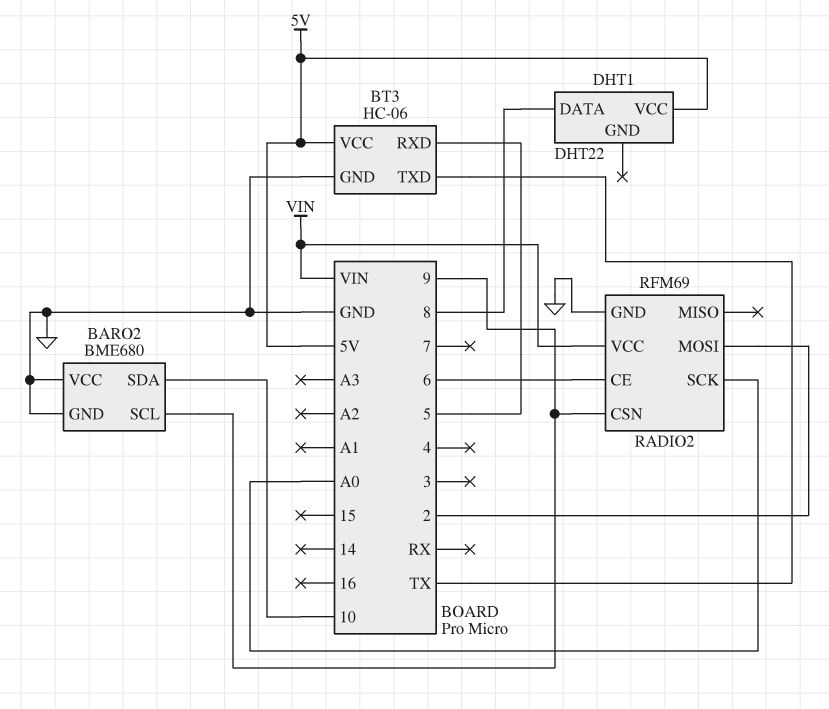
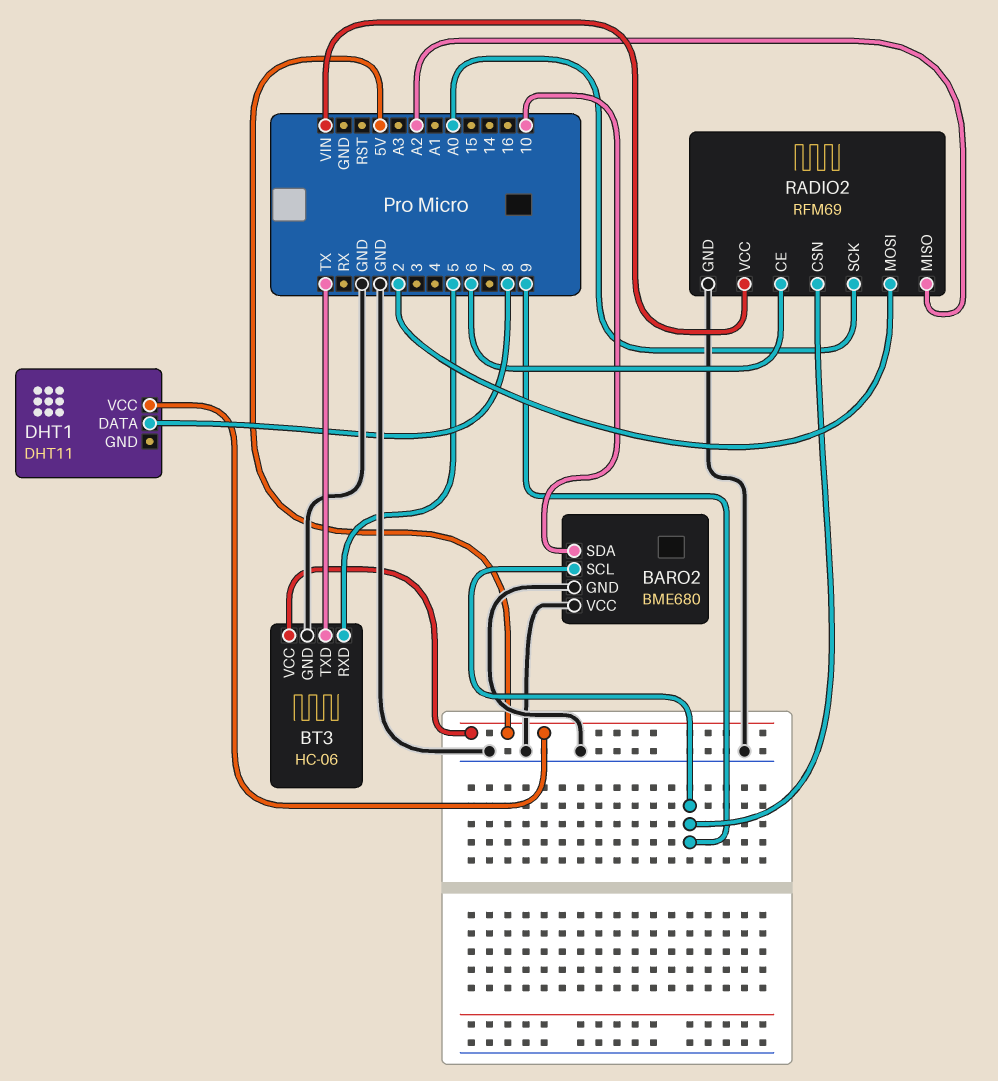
DHT1: DHT22 -> DHT11
RADIO2 pin MISO: none -> A2

